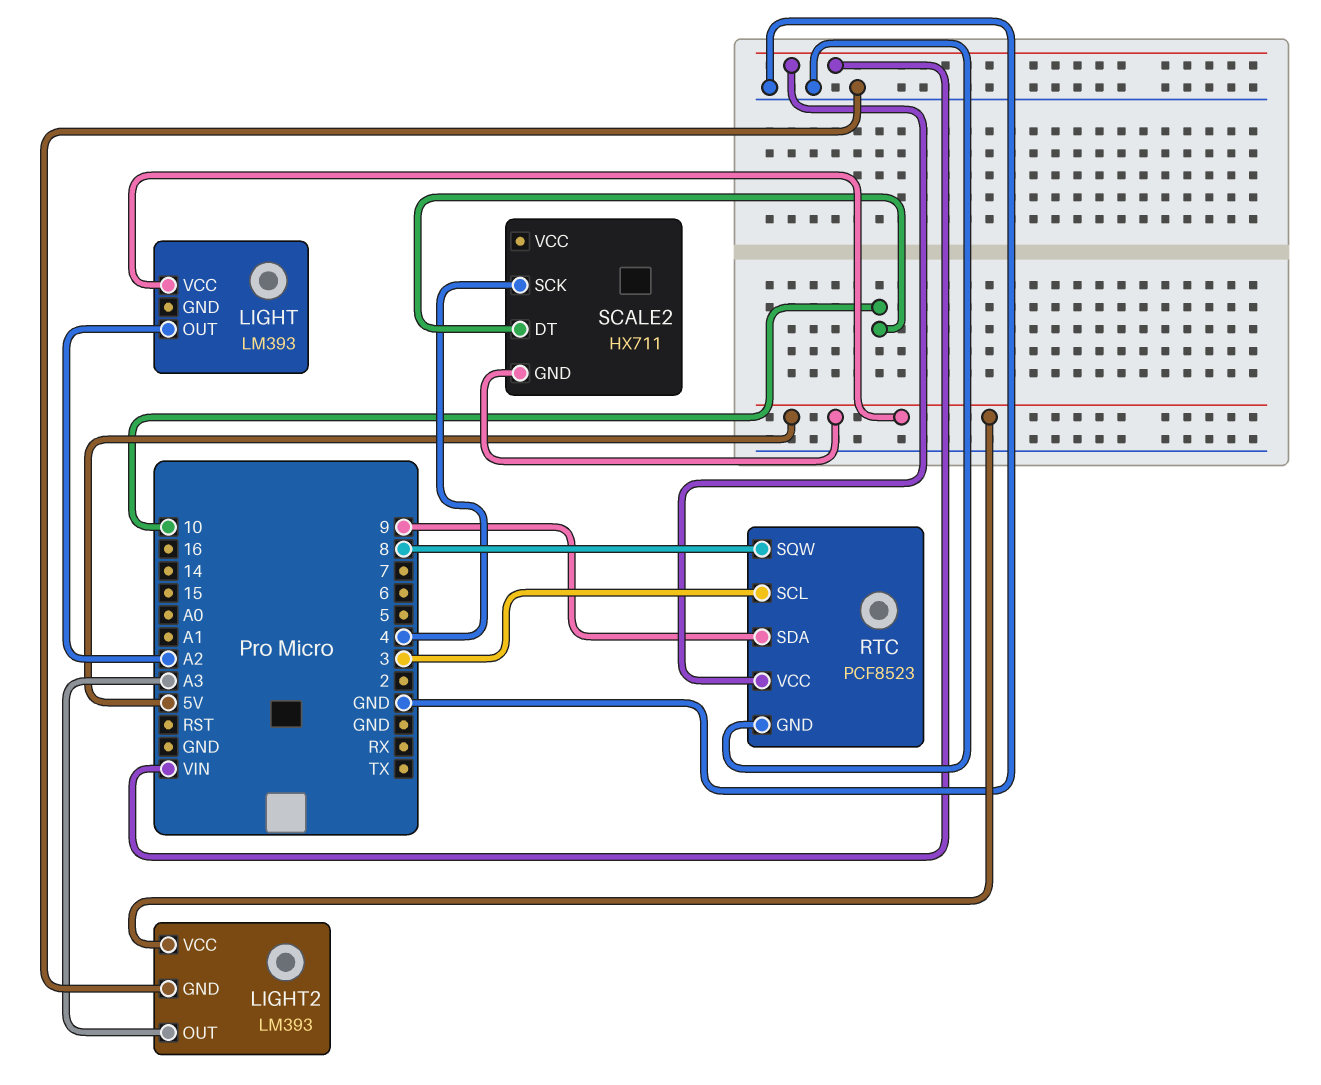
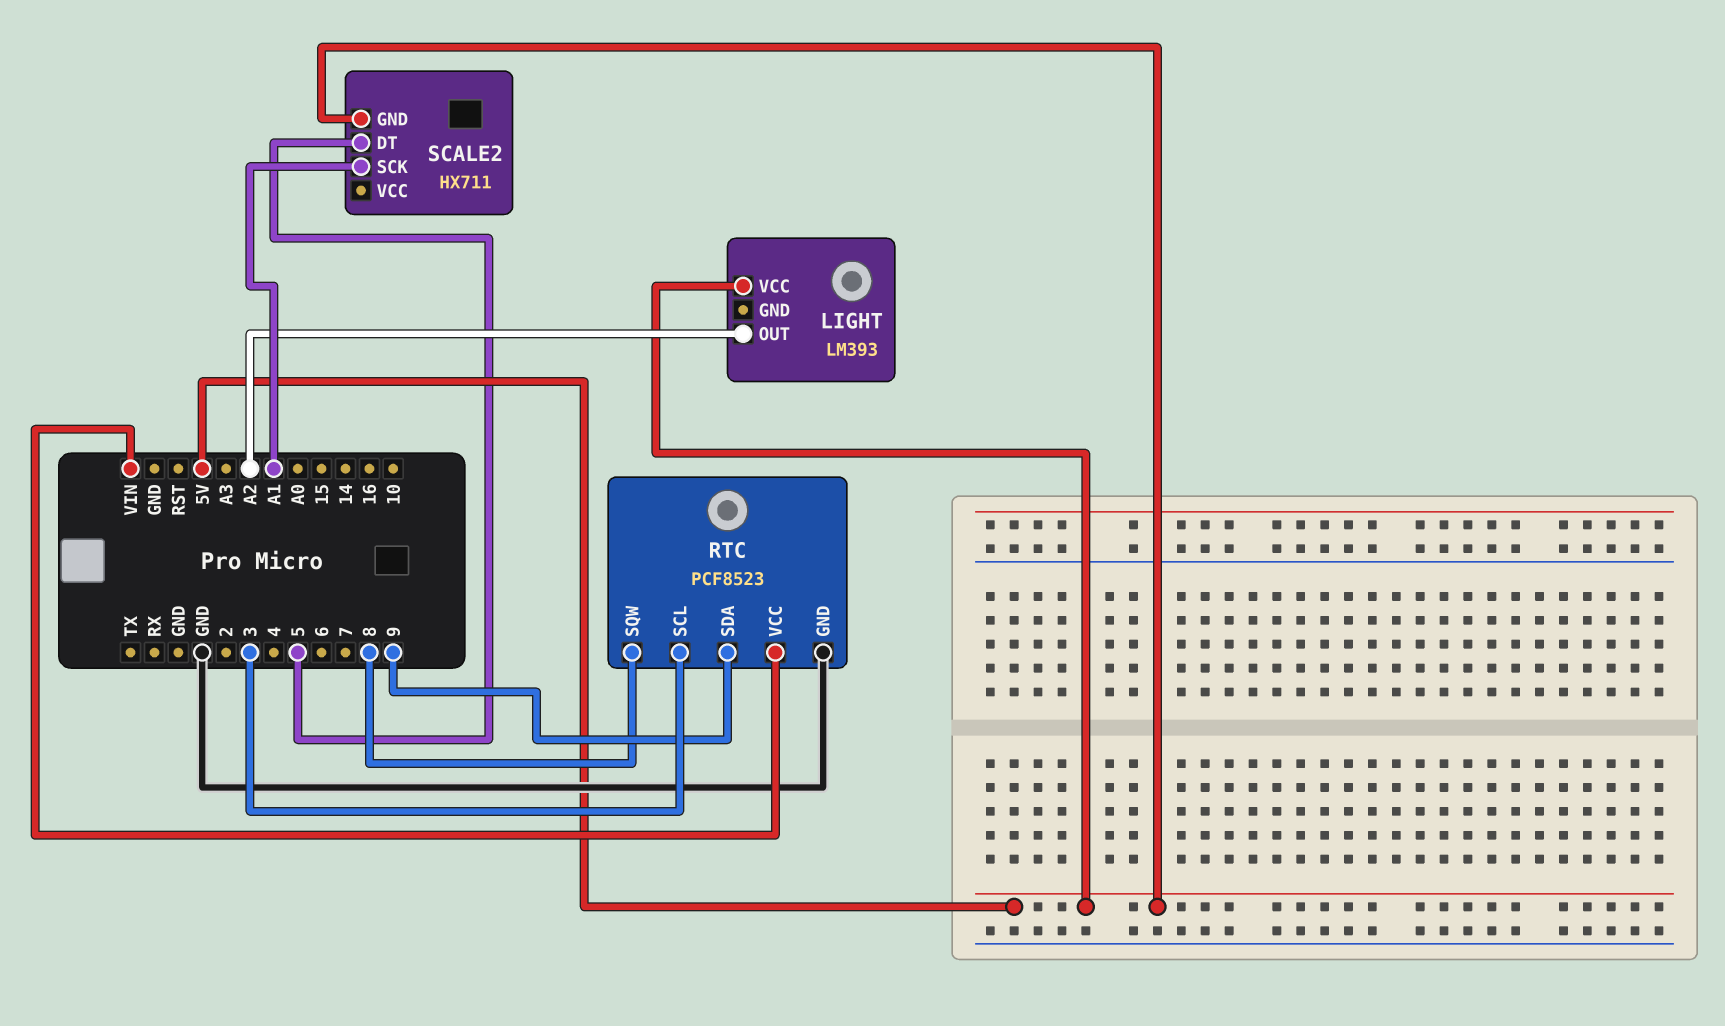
LIGHT2: LM393 -> none
LIGHT2 pin GND: GND -> none
LIGHT2 pin OUT: A3 -> none
LIGHT2 pin VCC: 5V -> none
SCALE2 pin DT: 10 -> 5
SCALE2 pin SCK: 4 -> A1

